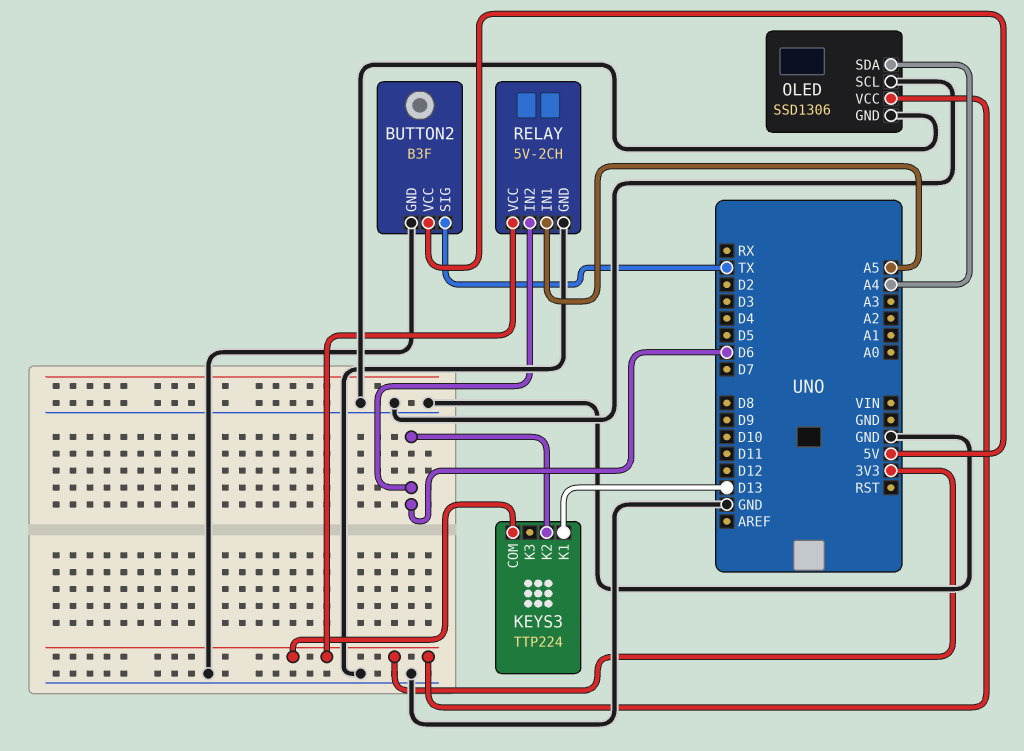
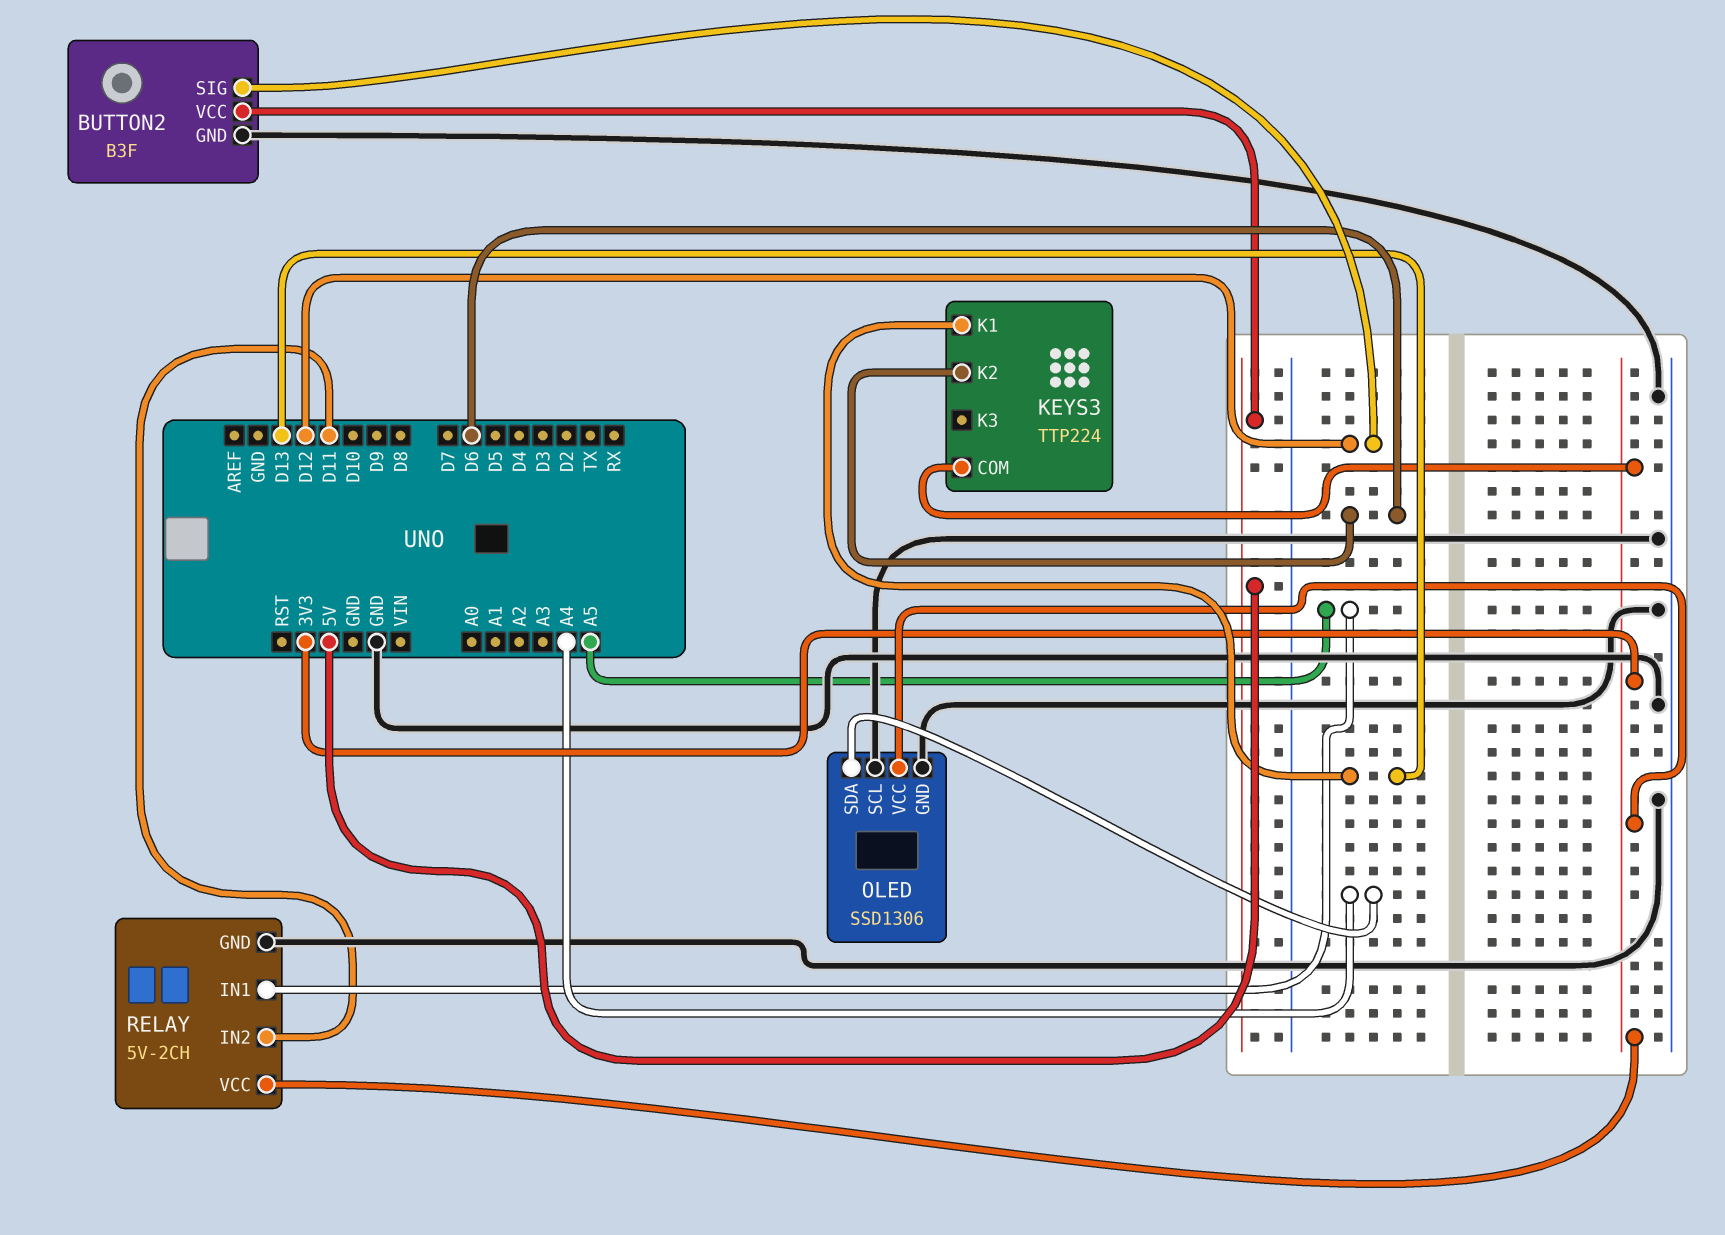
BUTTON2 pin SIG: TX -> D12
RELAY pin IN2: D6 -> D11

